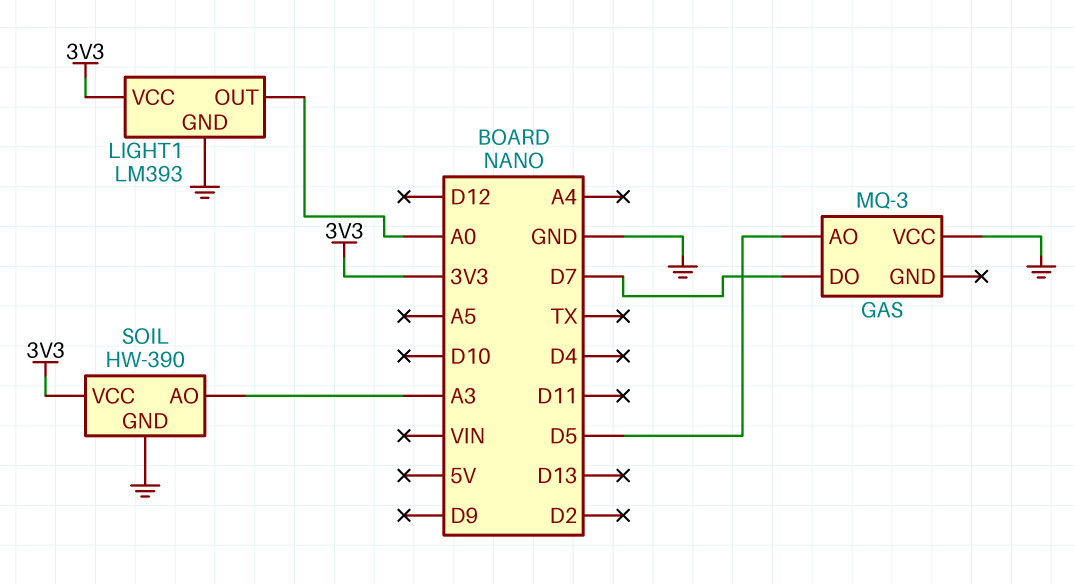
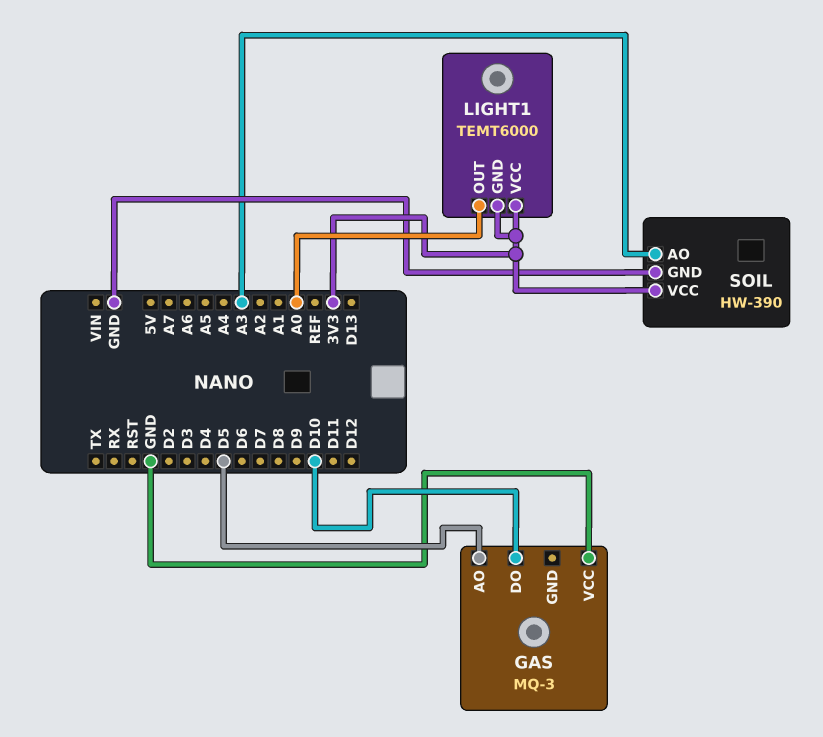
GAS pin DO: D7 -> D10
LIGHT1: LM393 -> TEMT6000
LIGHT1 pin GND: GND -> 3V3

